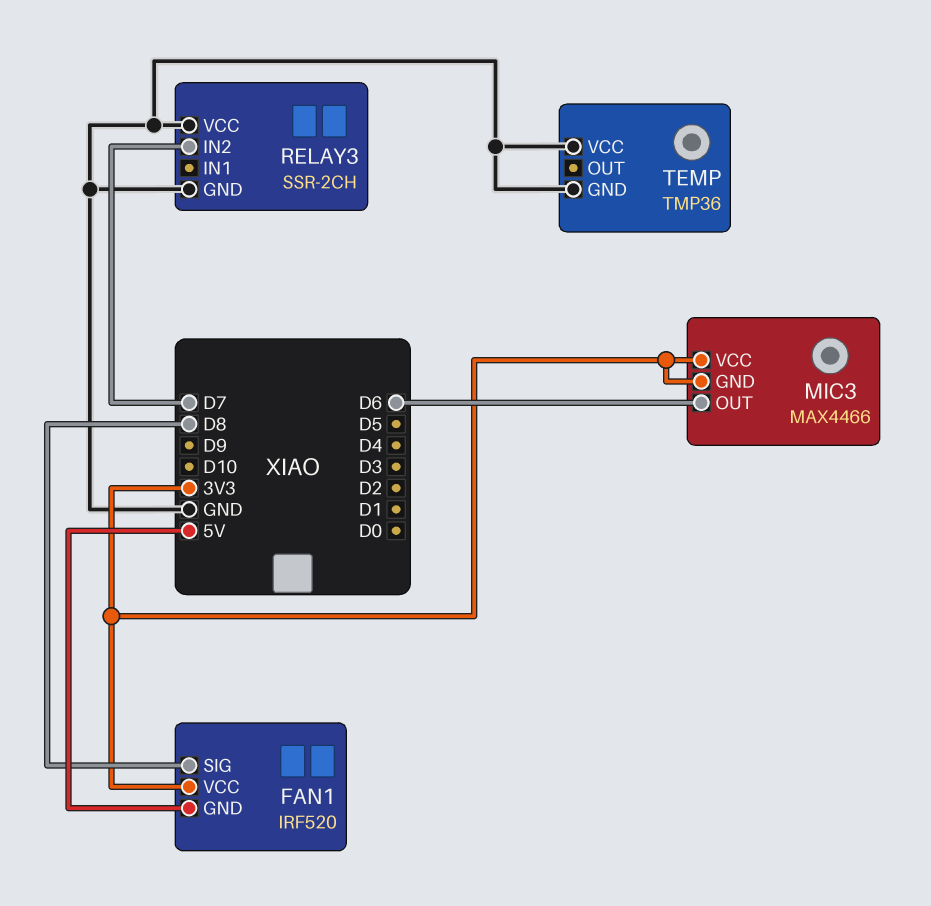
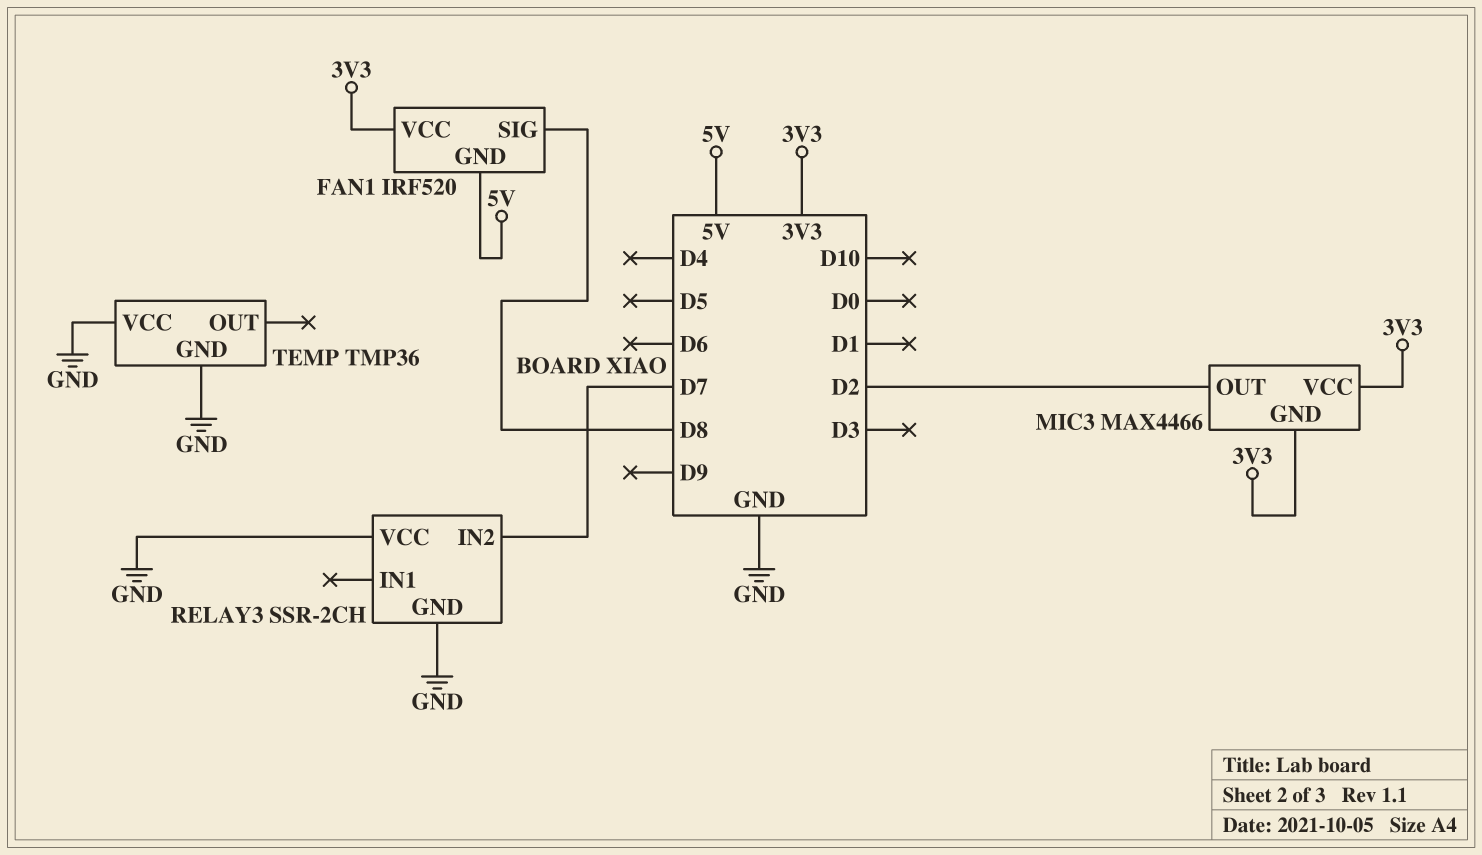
MIC3 pin OUT: D6 -> D2

